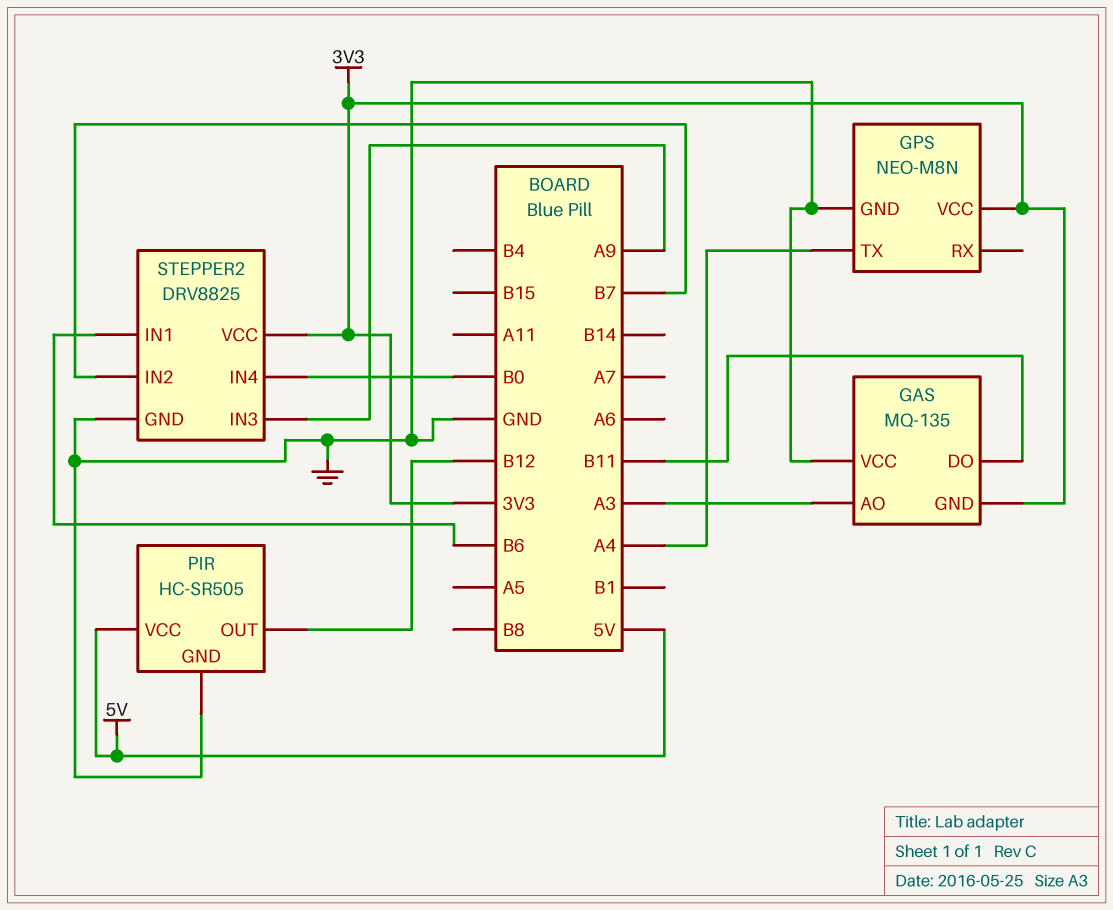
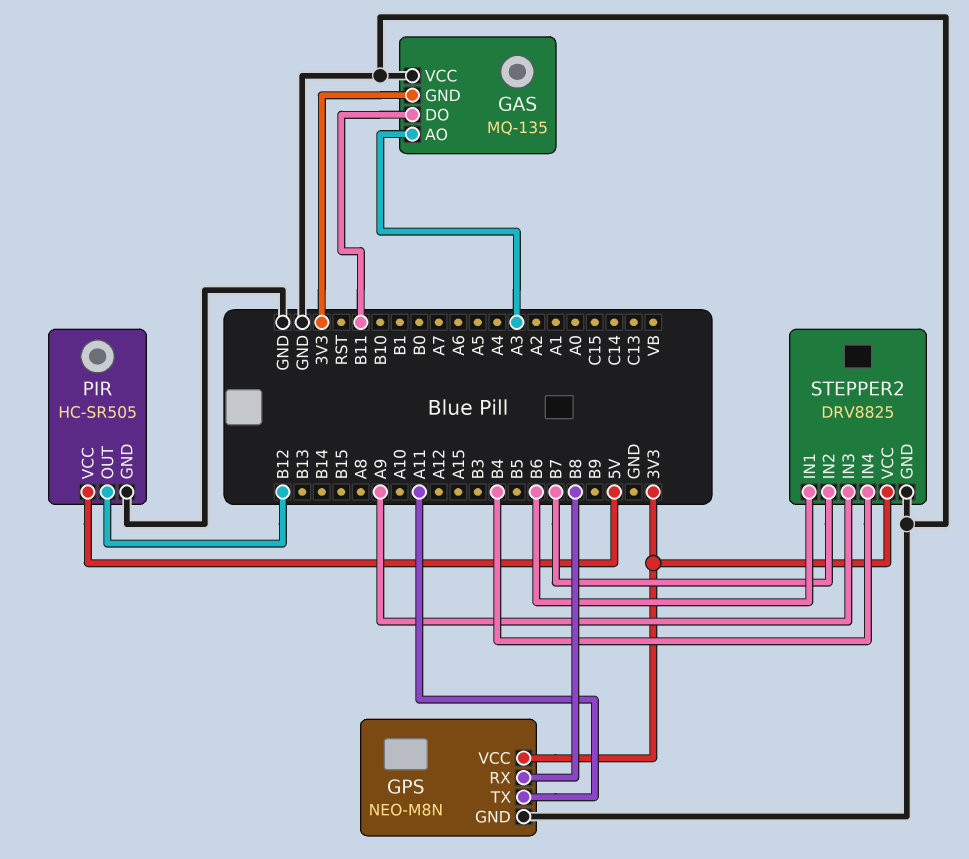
GPS pin RX: none -> B8
GPS pin TX: A4 -> A11
STEPPER2 pin IN4: B0 -> B4

